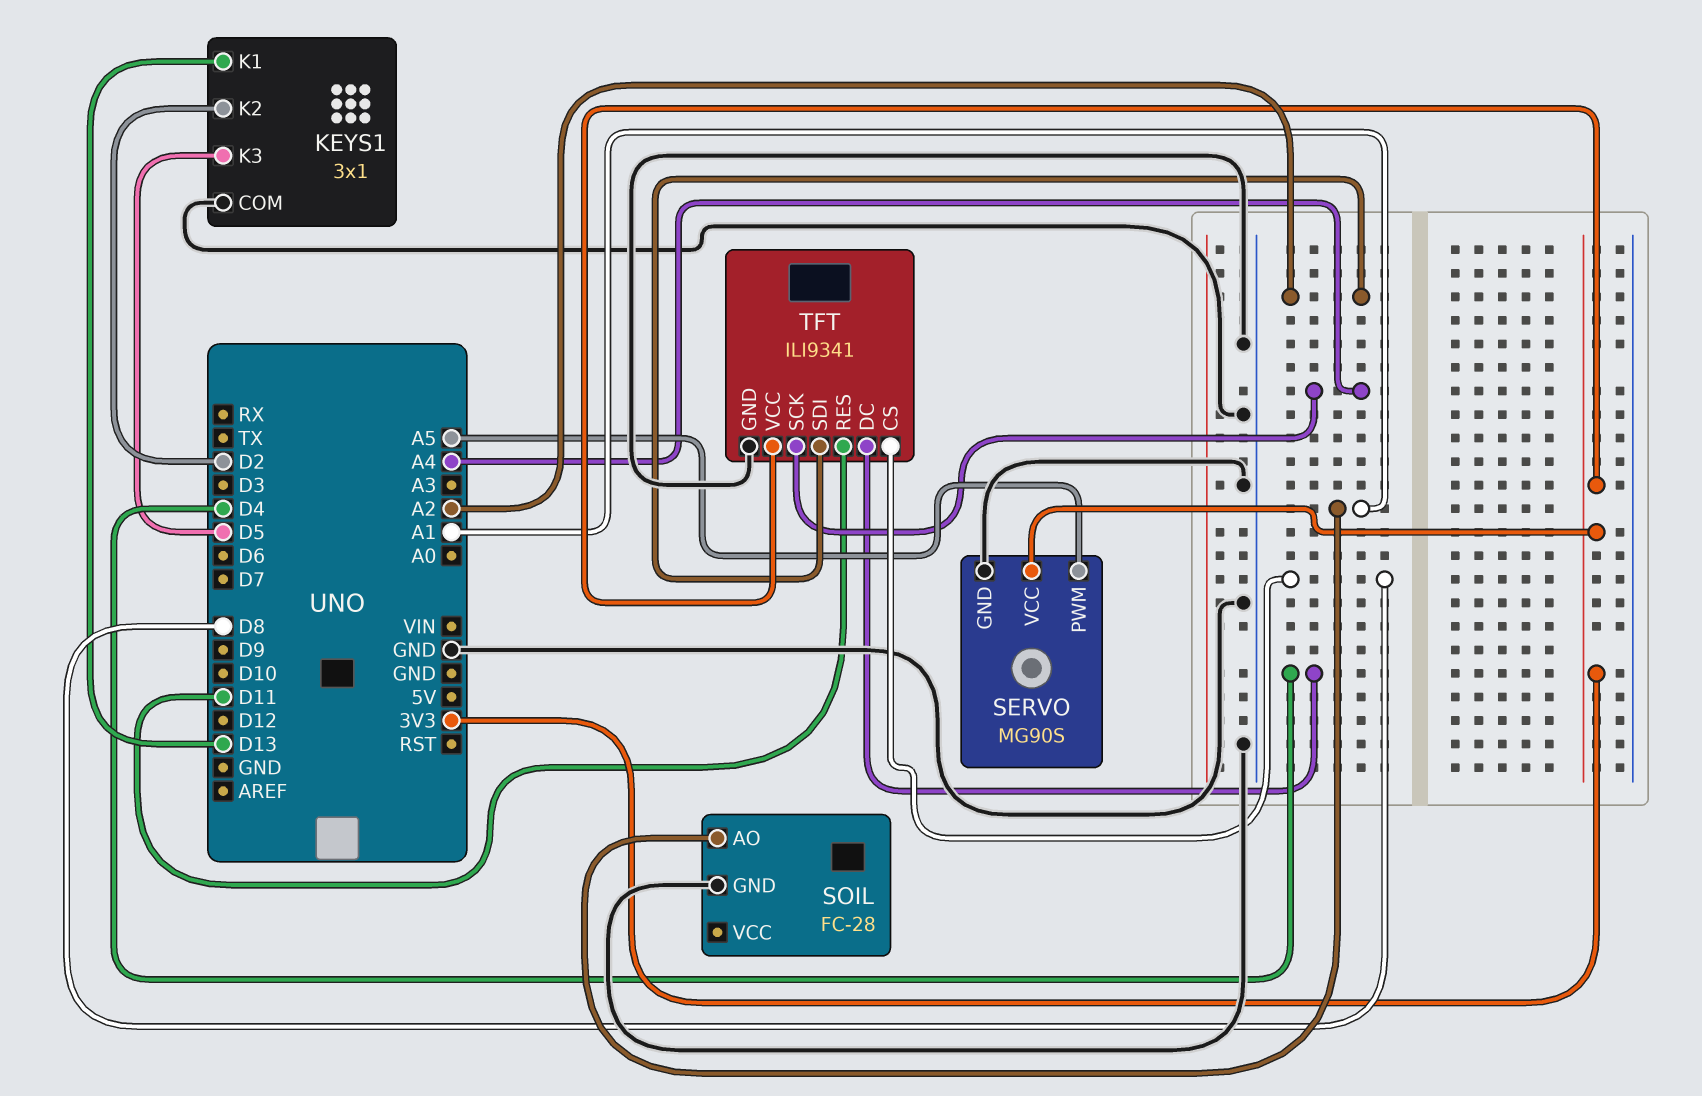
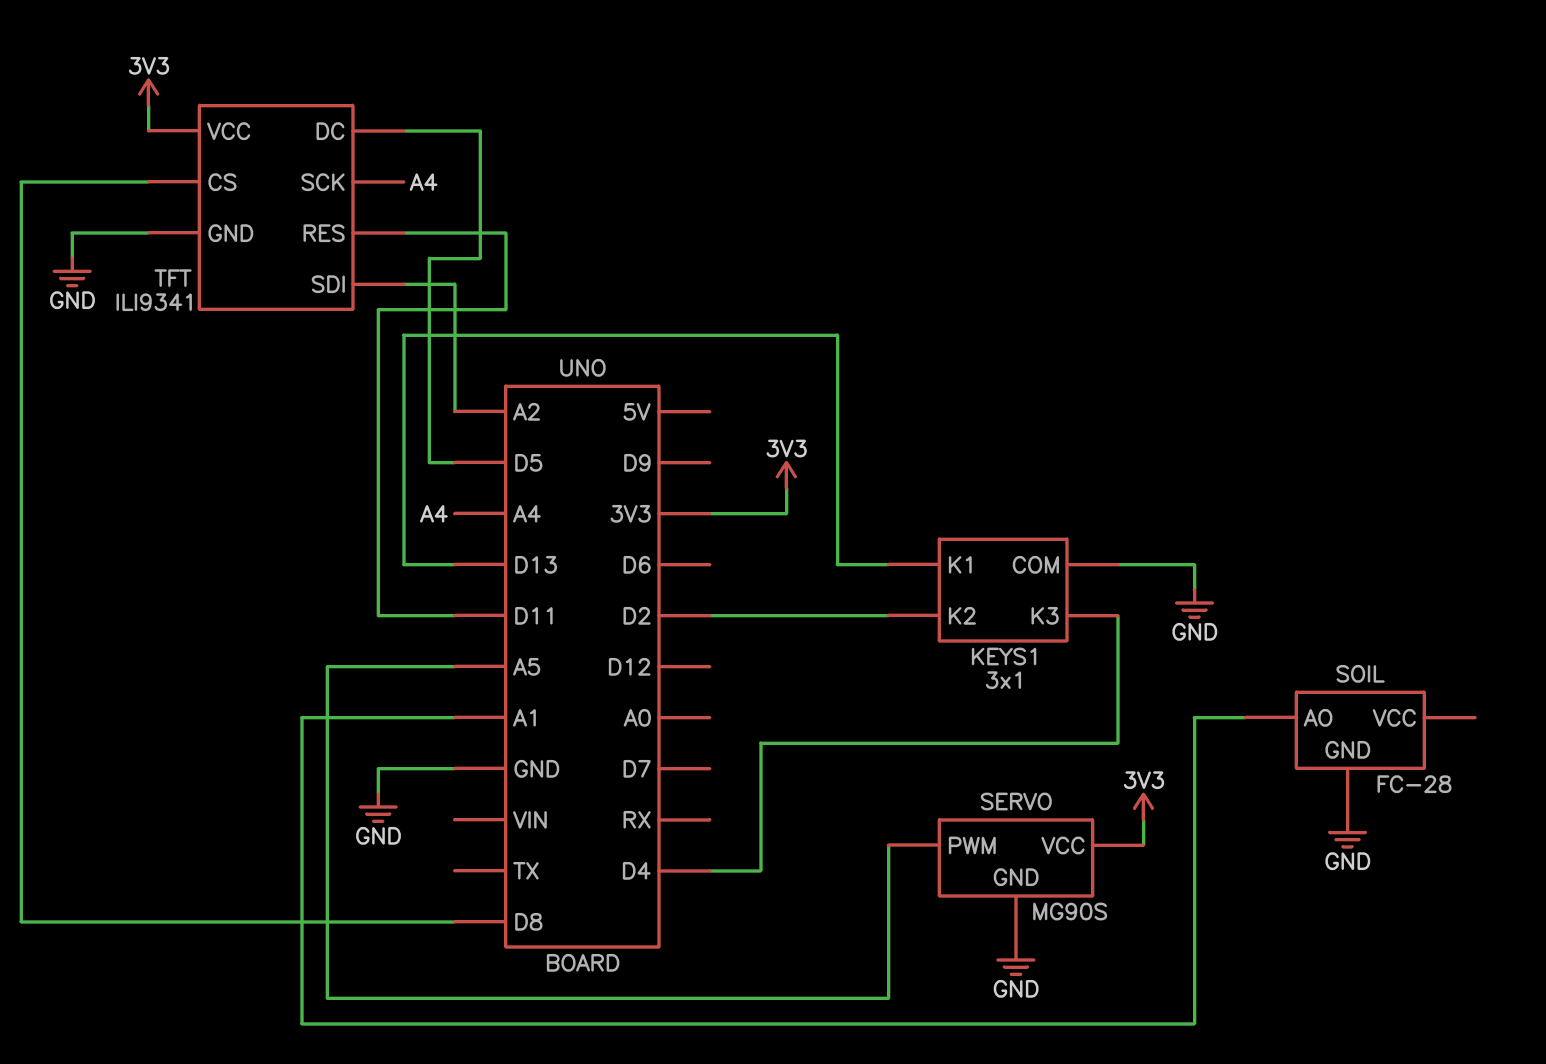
KEYS1 pin K3: D5 -> D4
TFT pin DC: D4 -> D5

